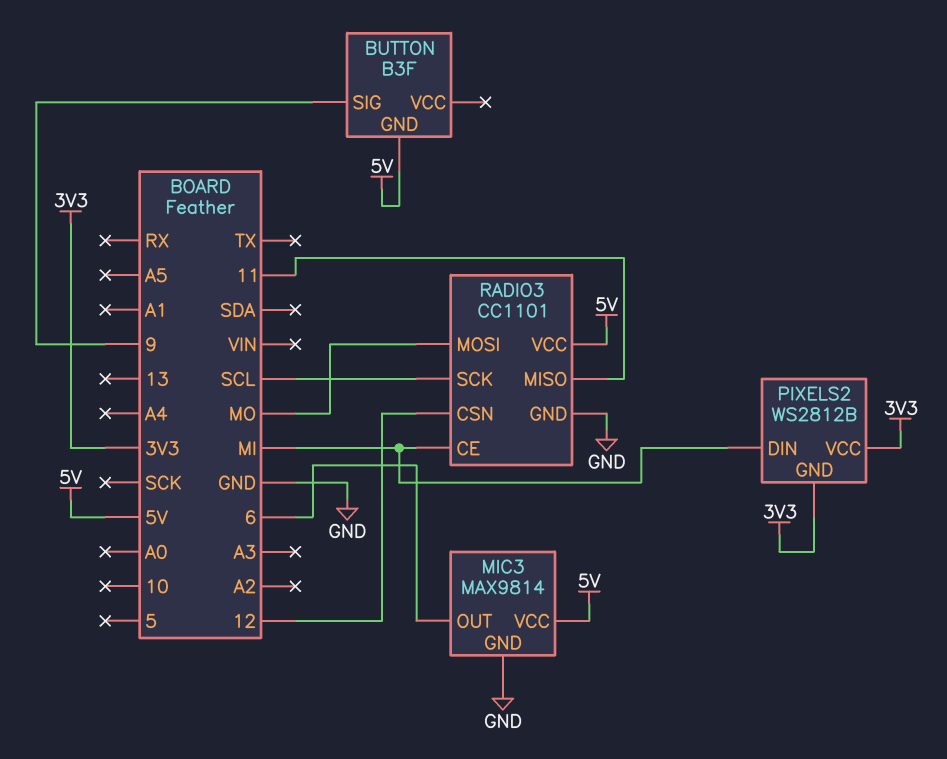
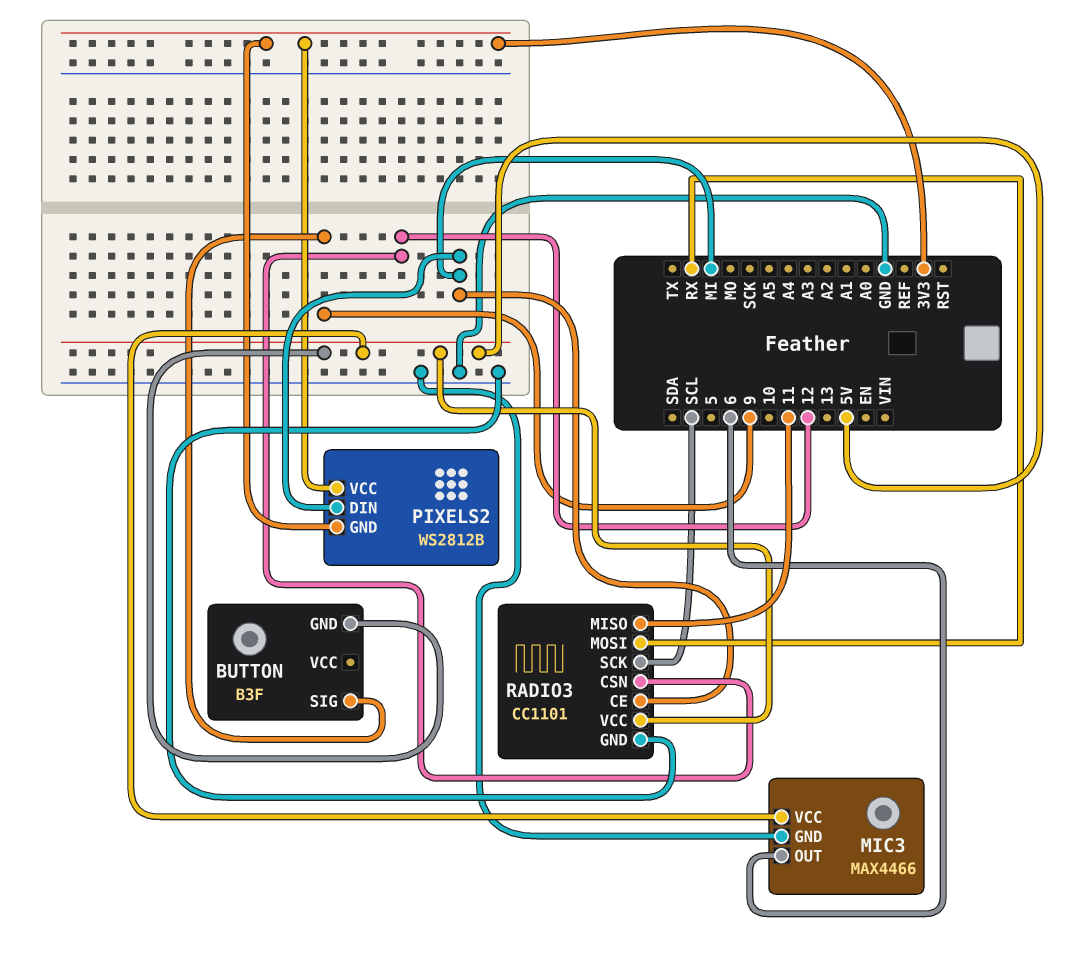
MIC3: MAX9814 -> MAX4466
RADIO3 pin MOSI: MO -> RX

